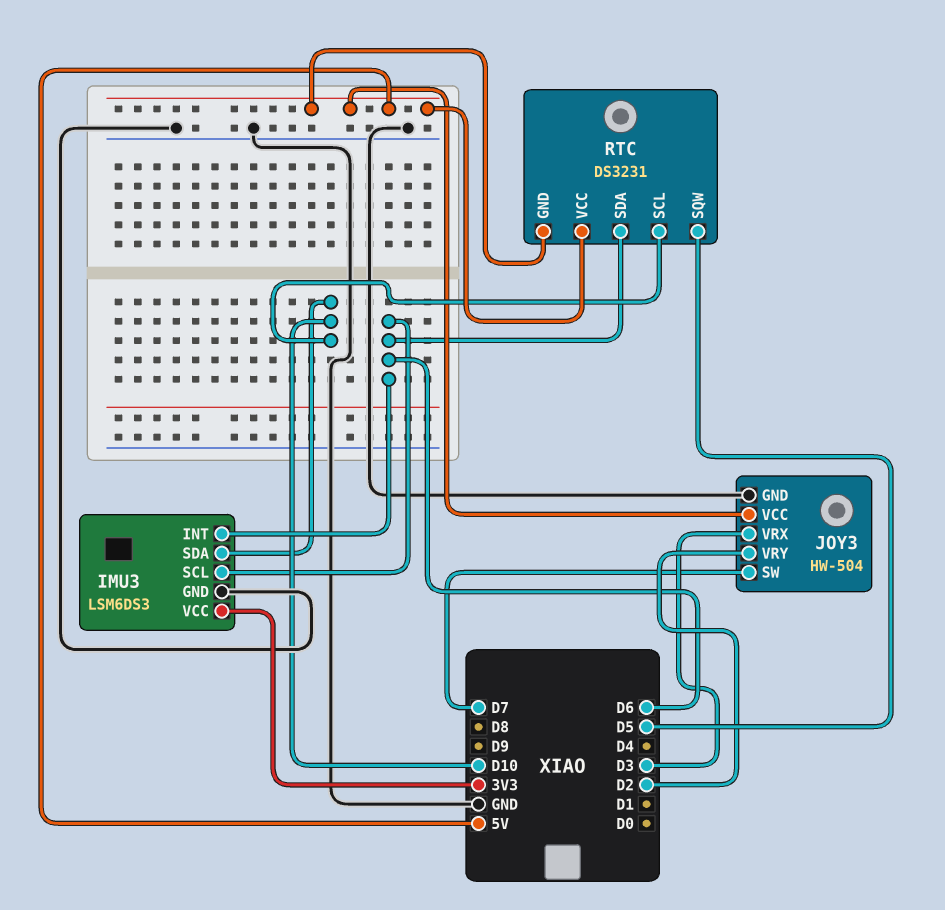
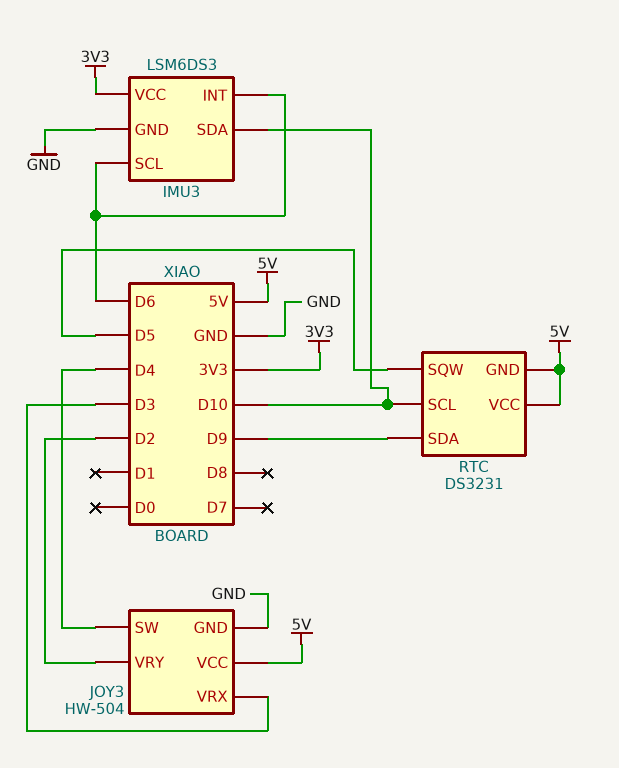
JOY3 pin SW: D7 -> D4
RTC pin SDA: D6 -> D9

